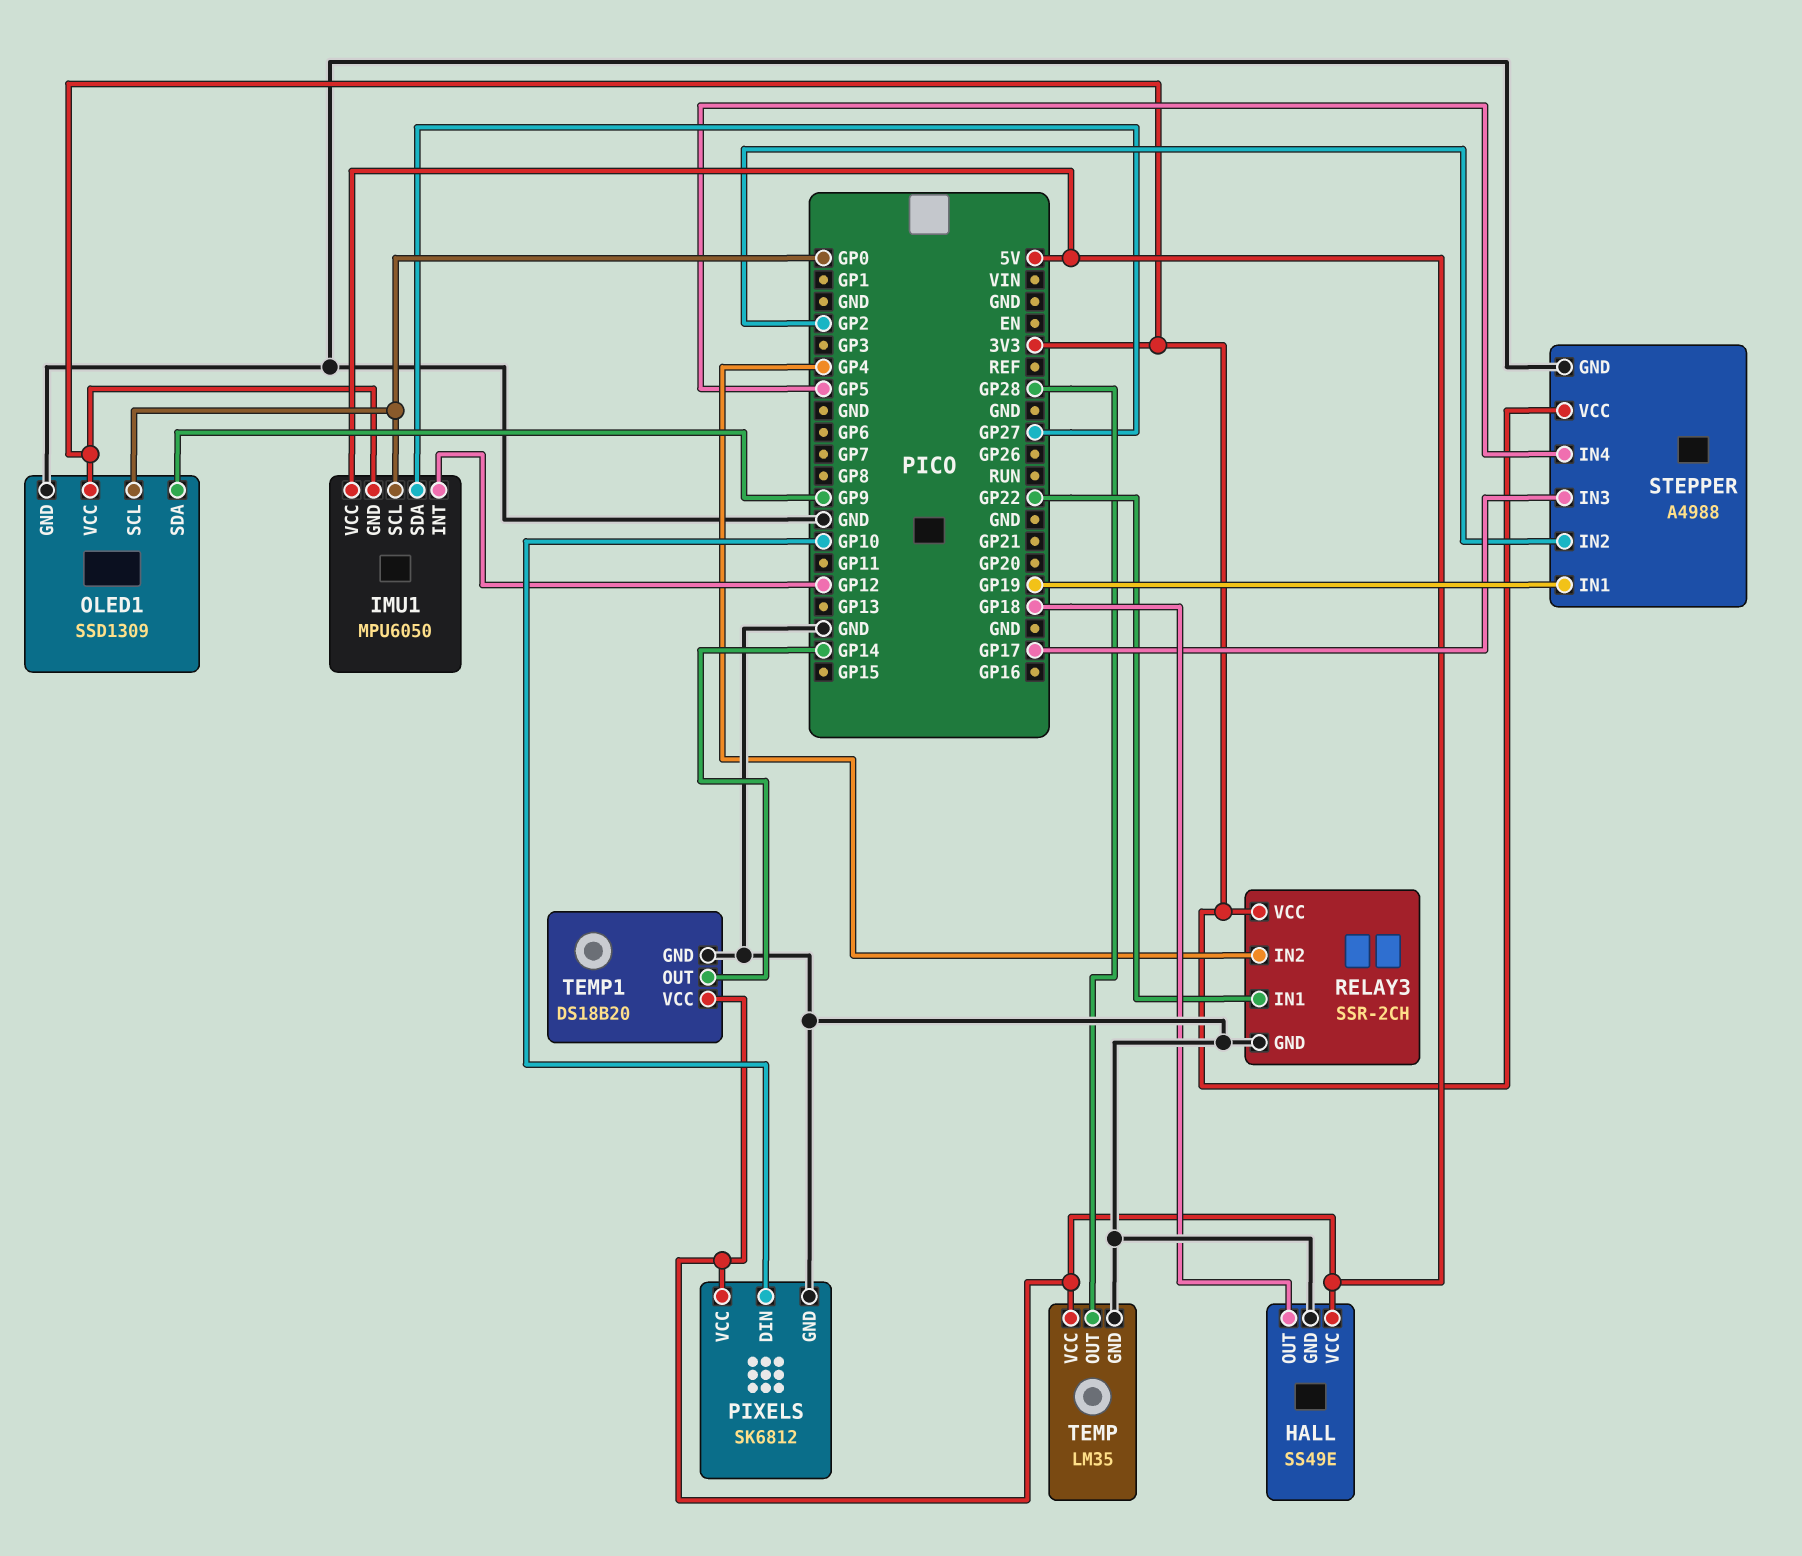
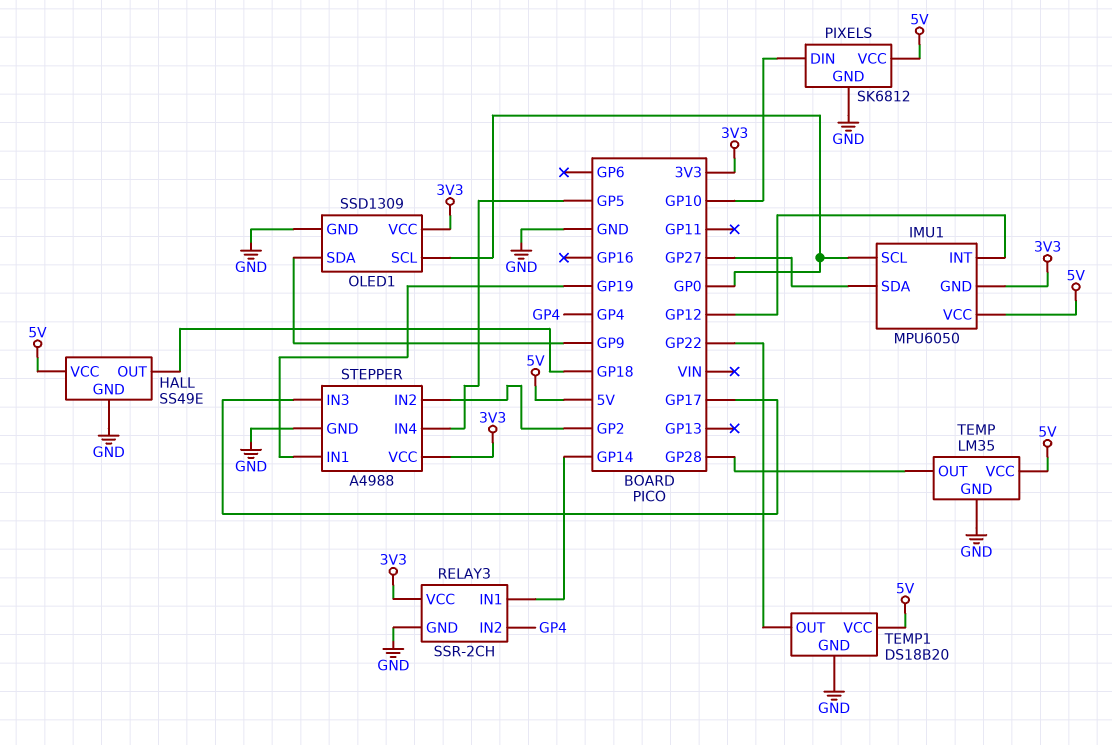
RELAY3 pin IN1: GP22 -> GP14
TEMP1 pin OUT: GP14 -> GP22

